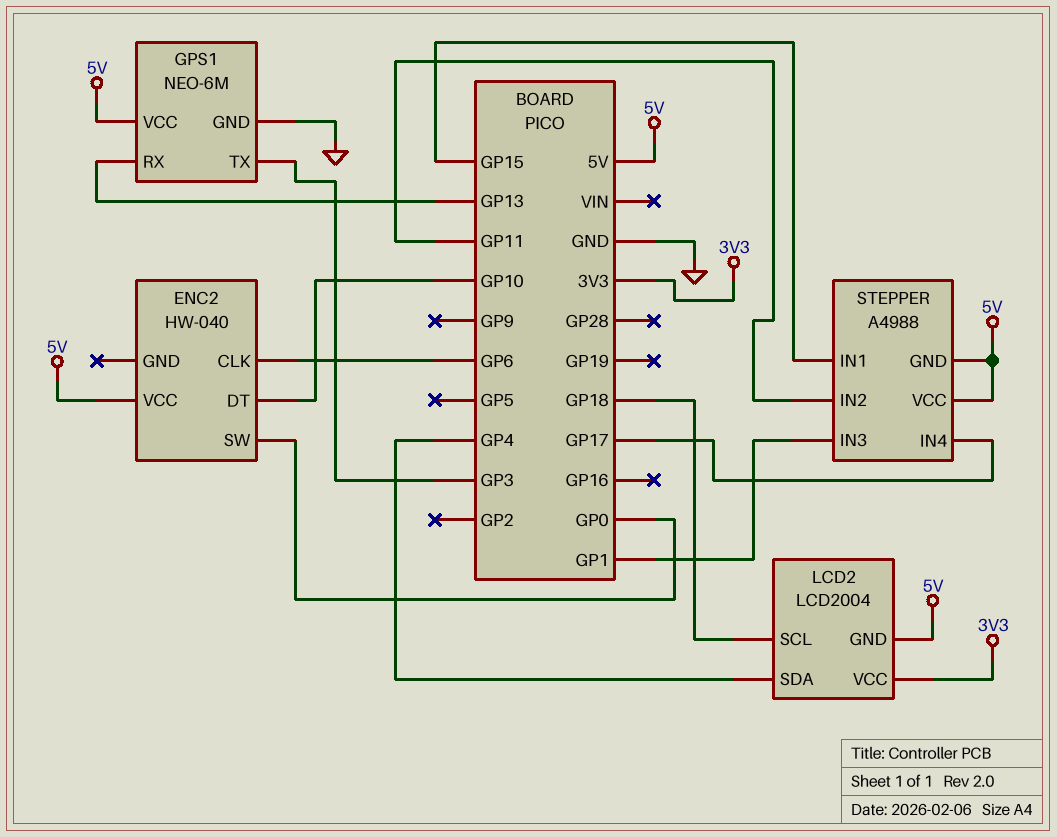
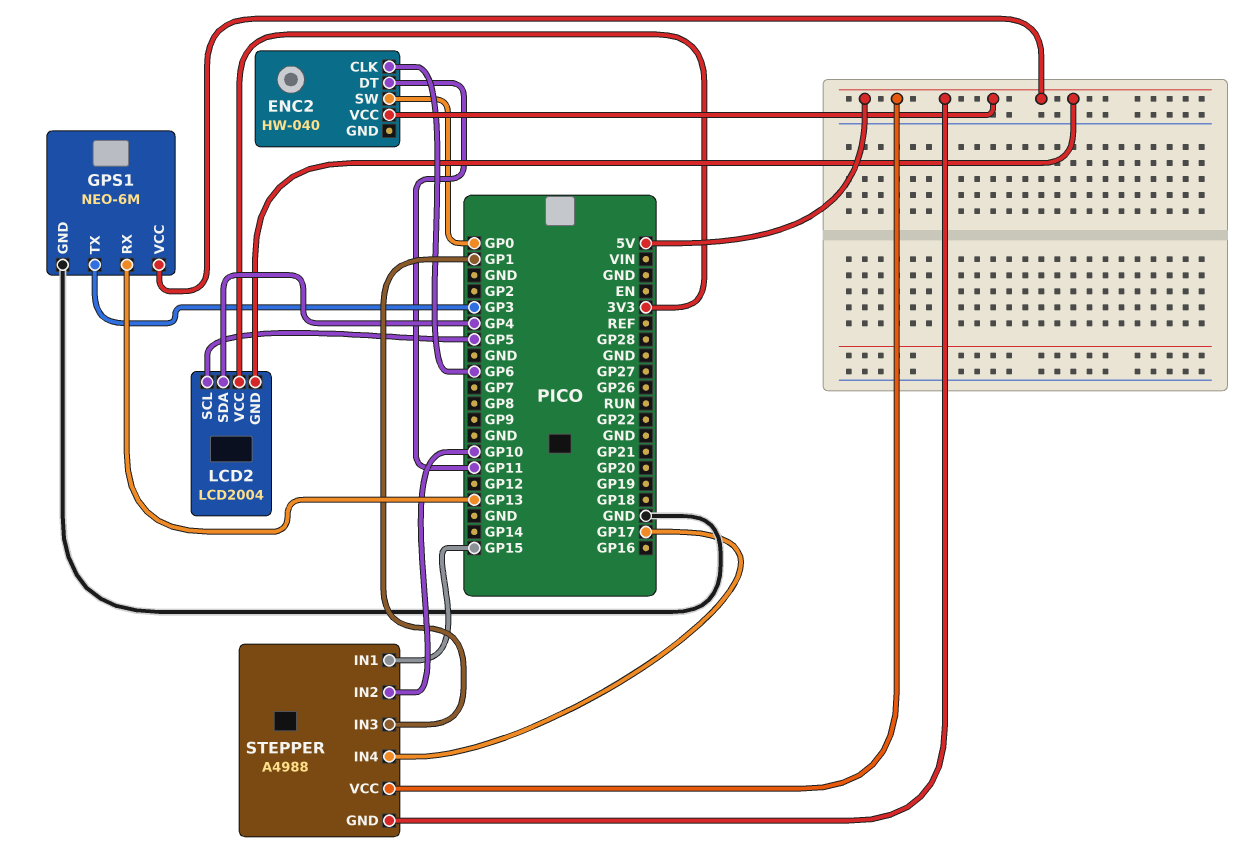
ENC2 pin DT: GP10 -> GP11
LCD2 pin SCL: GP18 -> GP5
STEPPER pin IN2: GP11 -> GP10

